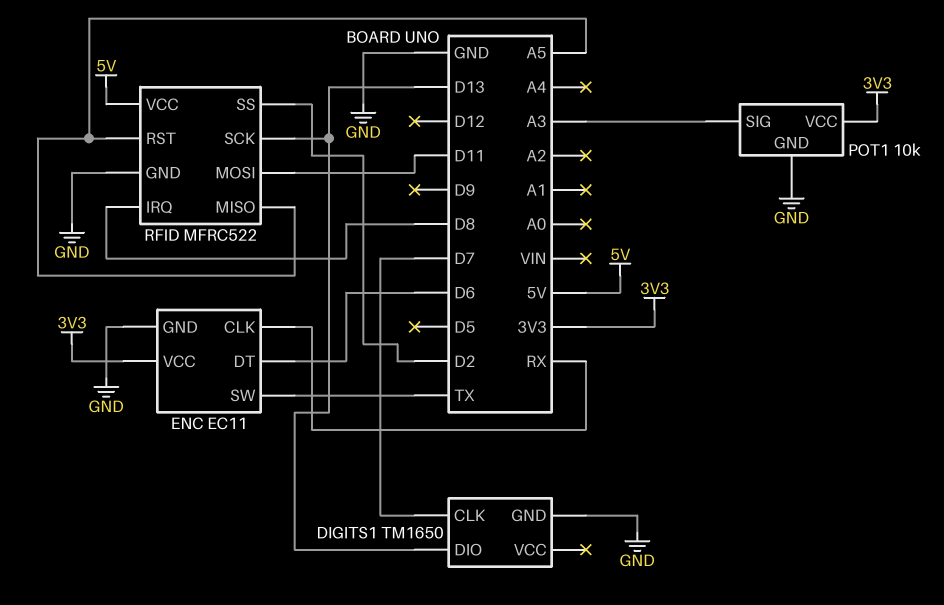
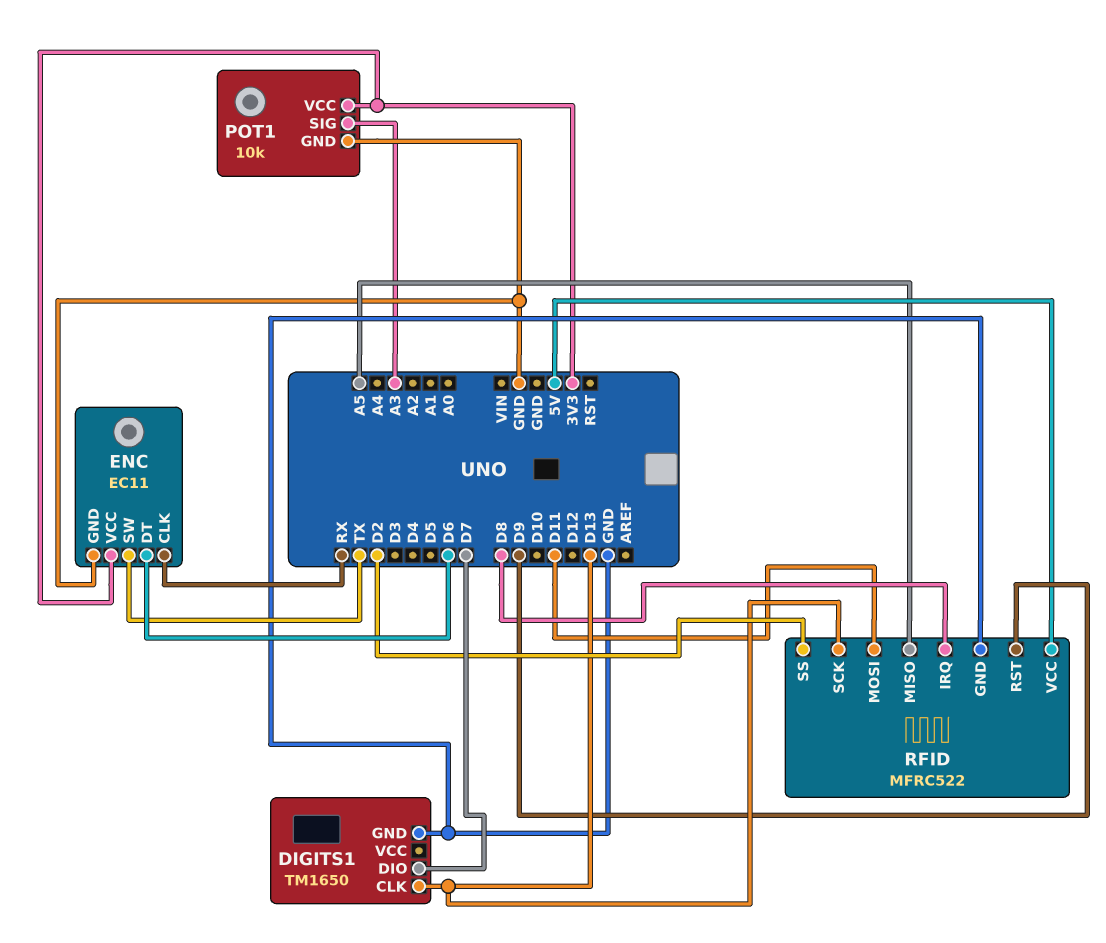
DIGITS1 pin CLK: D7 -> D13
DIGITS1 pin DIO: D13 -> D7
RFID pin RST: A5 -> D9

